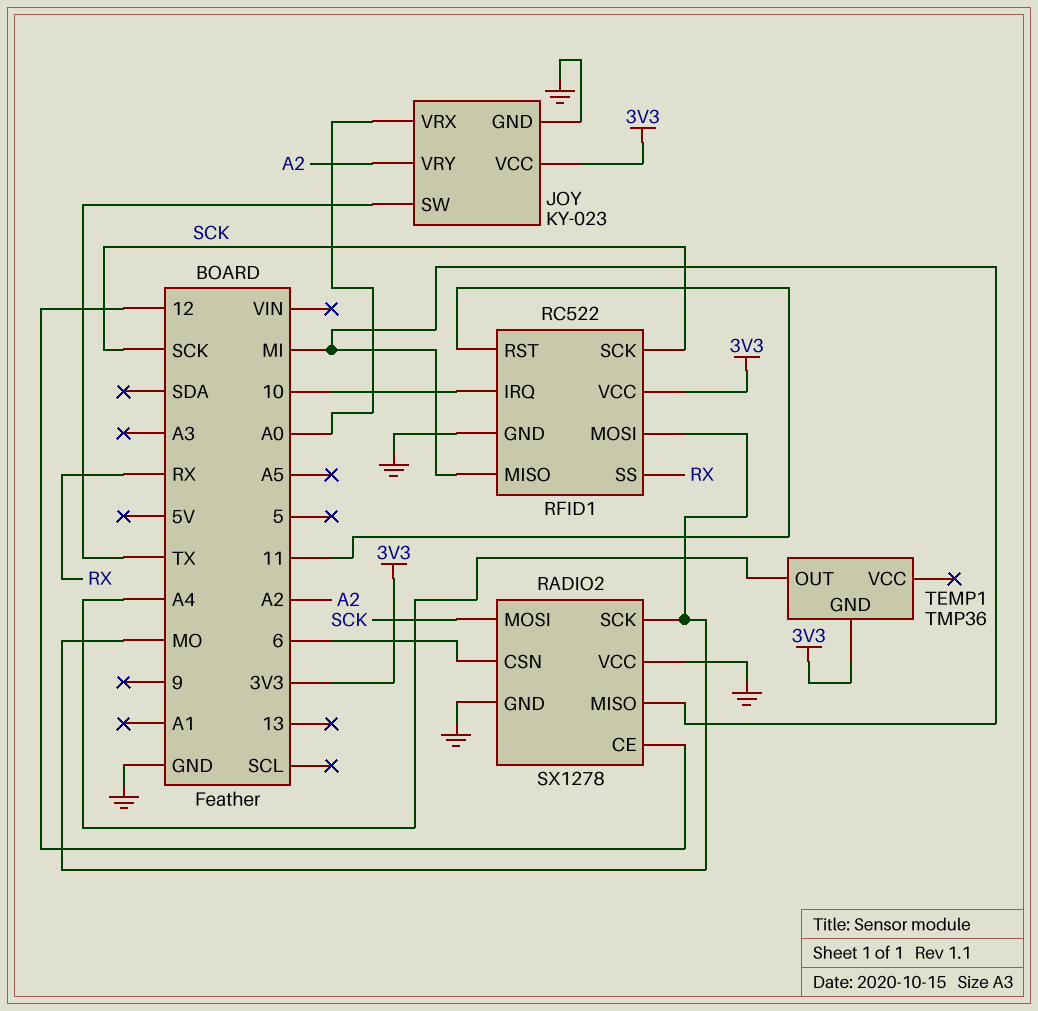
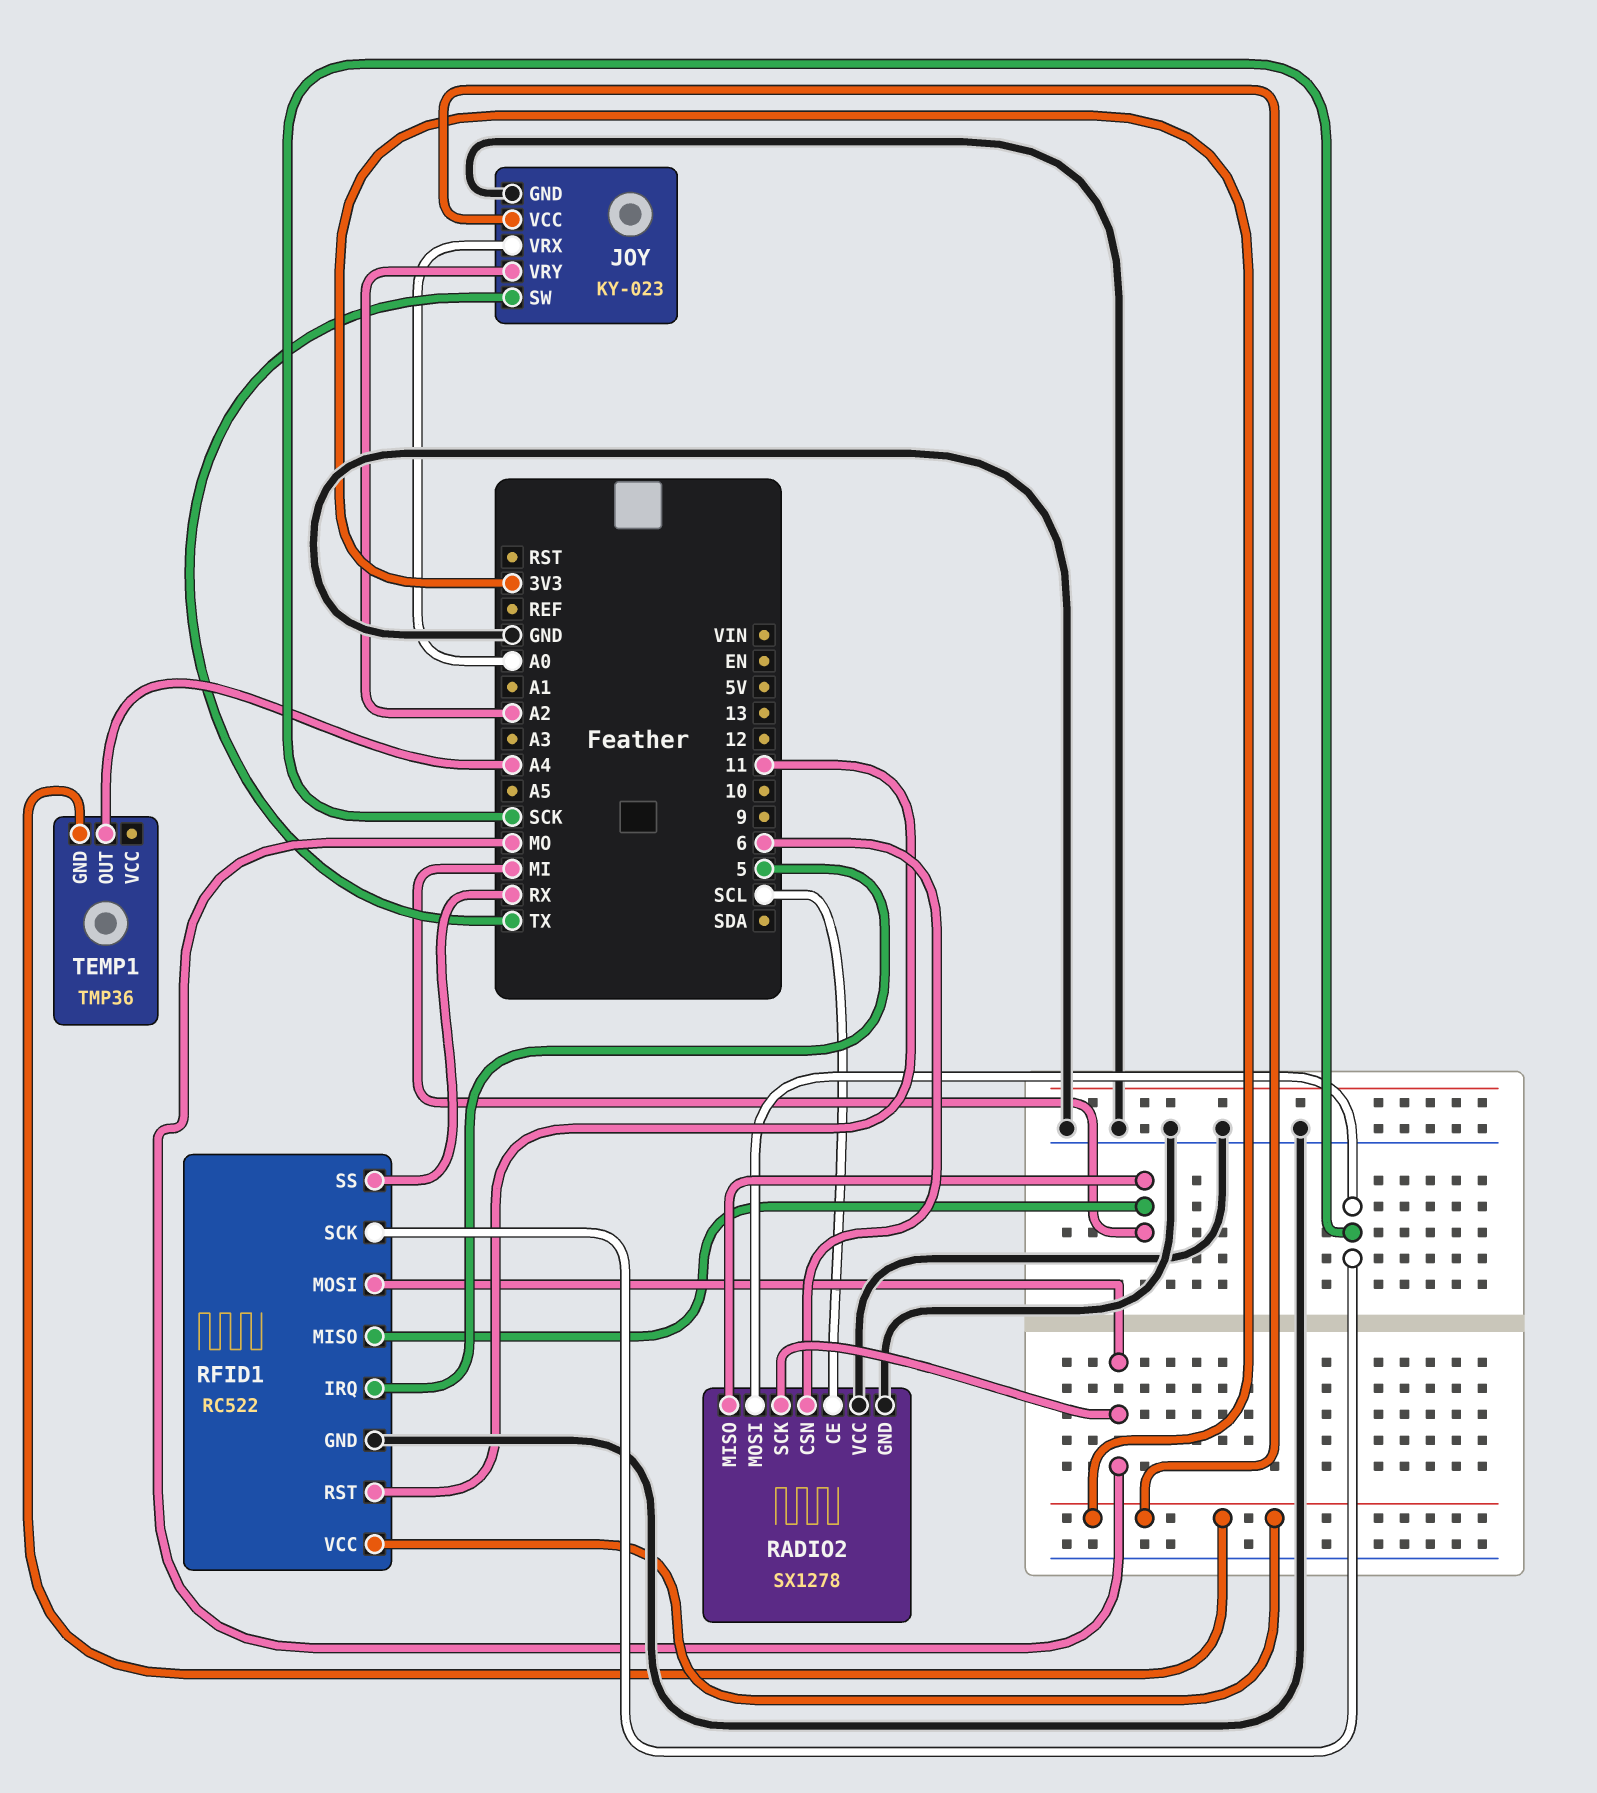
RADIO2 pin CE: 12 -> SCL
RFID1 pin IRQ: 10 -> 5

